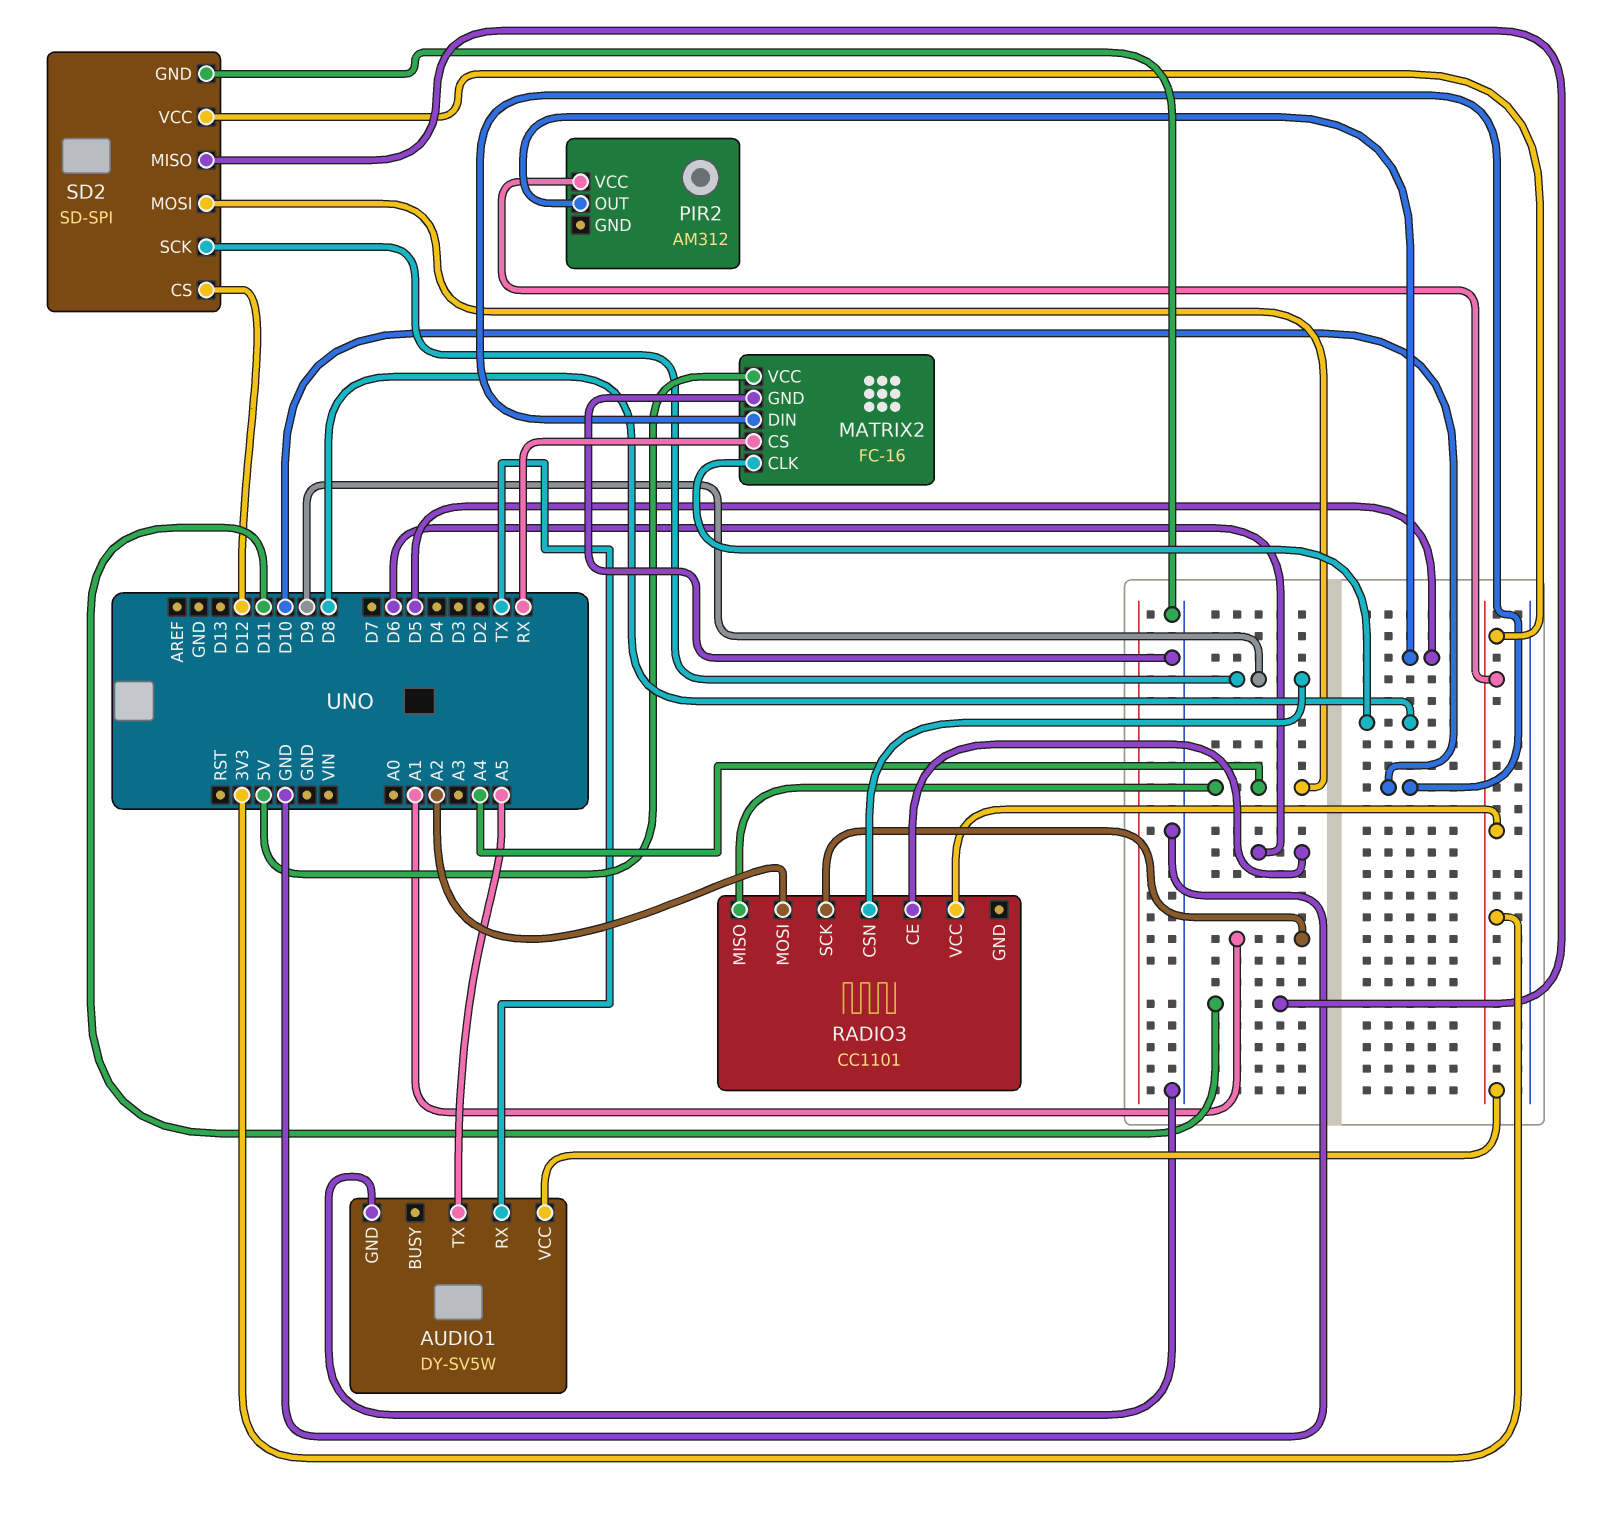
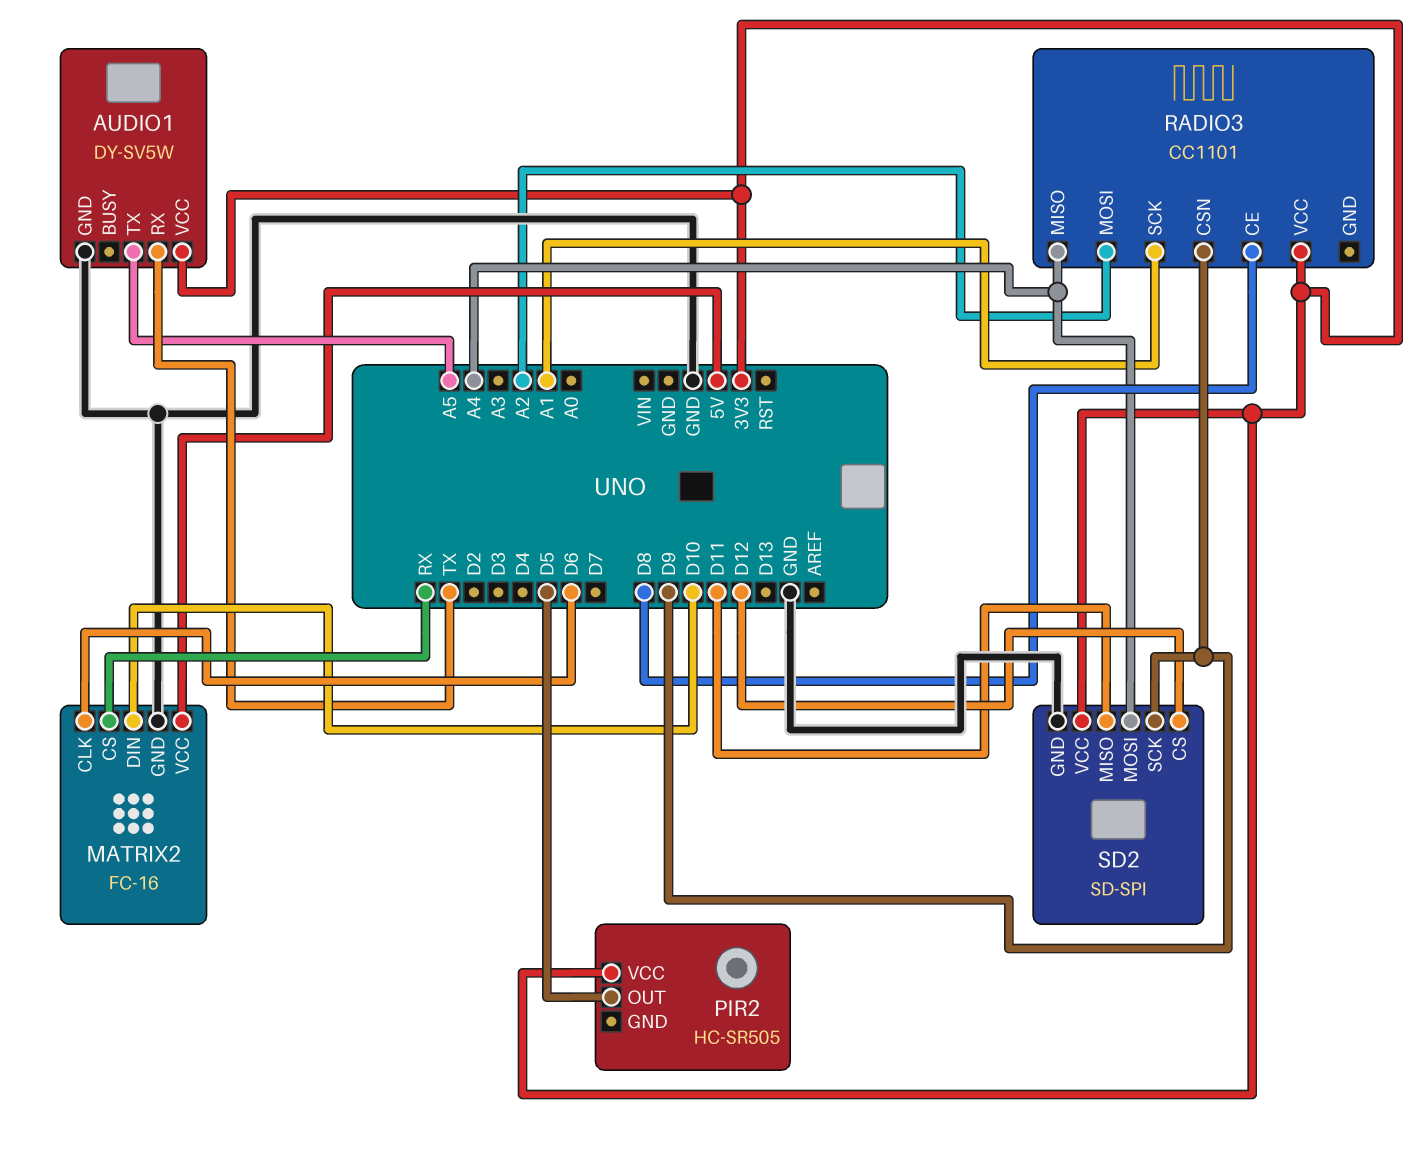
MATRIX2 pin CLK: D8 -> D6
PIR2: AM312 -> HC-SR505
RADIO3 pin CE: D6 -> D8

